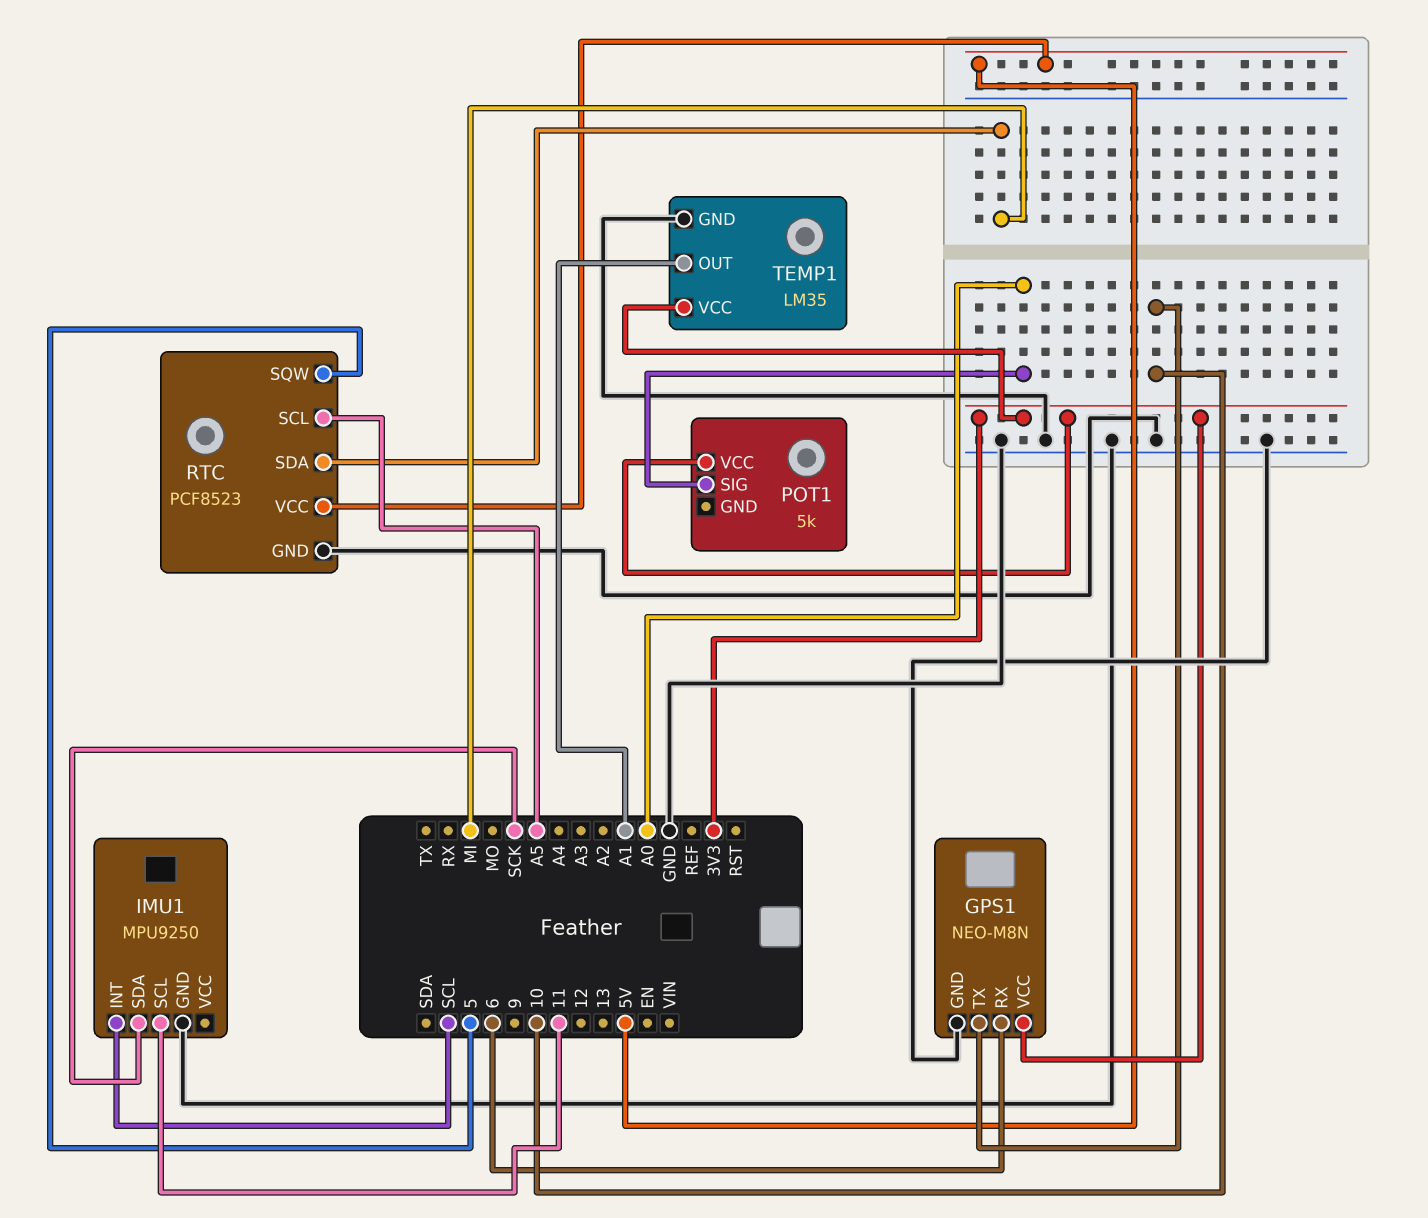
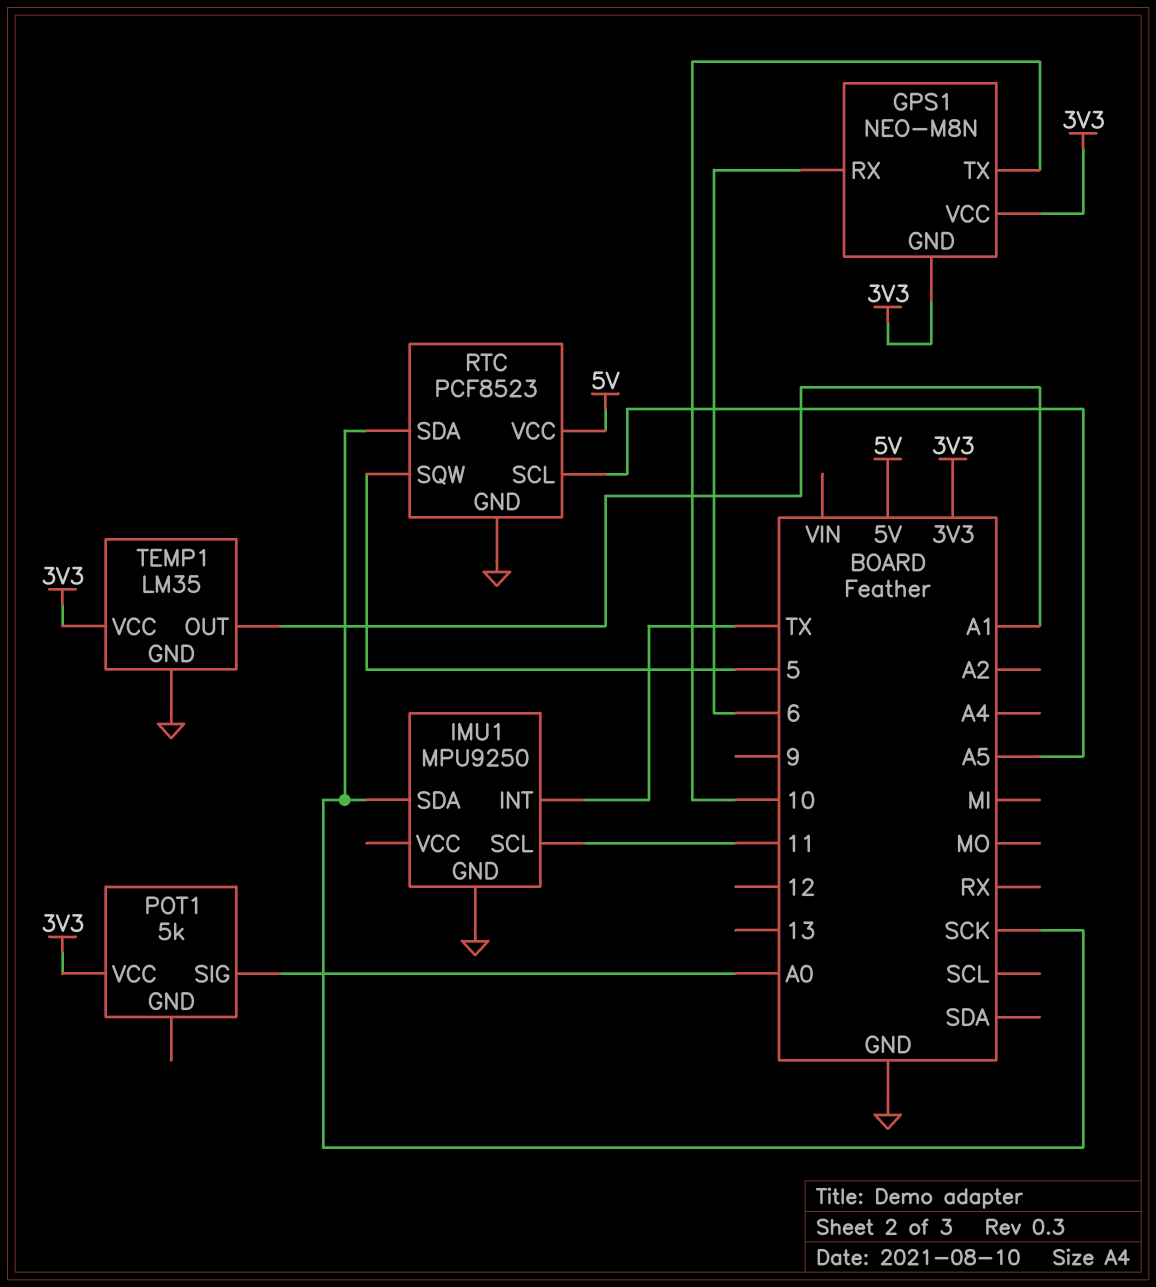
GPS1 pin GND: GND -> 3V3
IMU1 pin INT: SCL -> TX
RTC pin SDA: MI -> SCK

